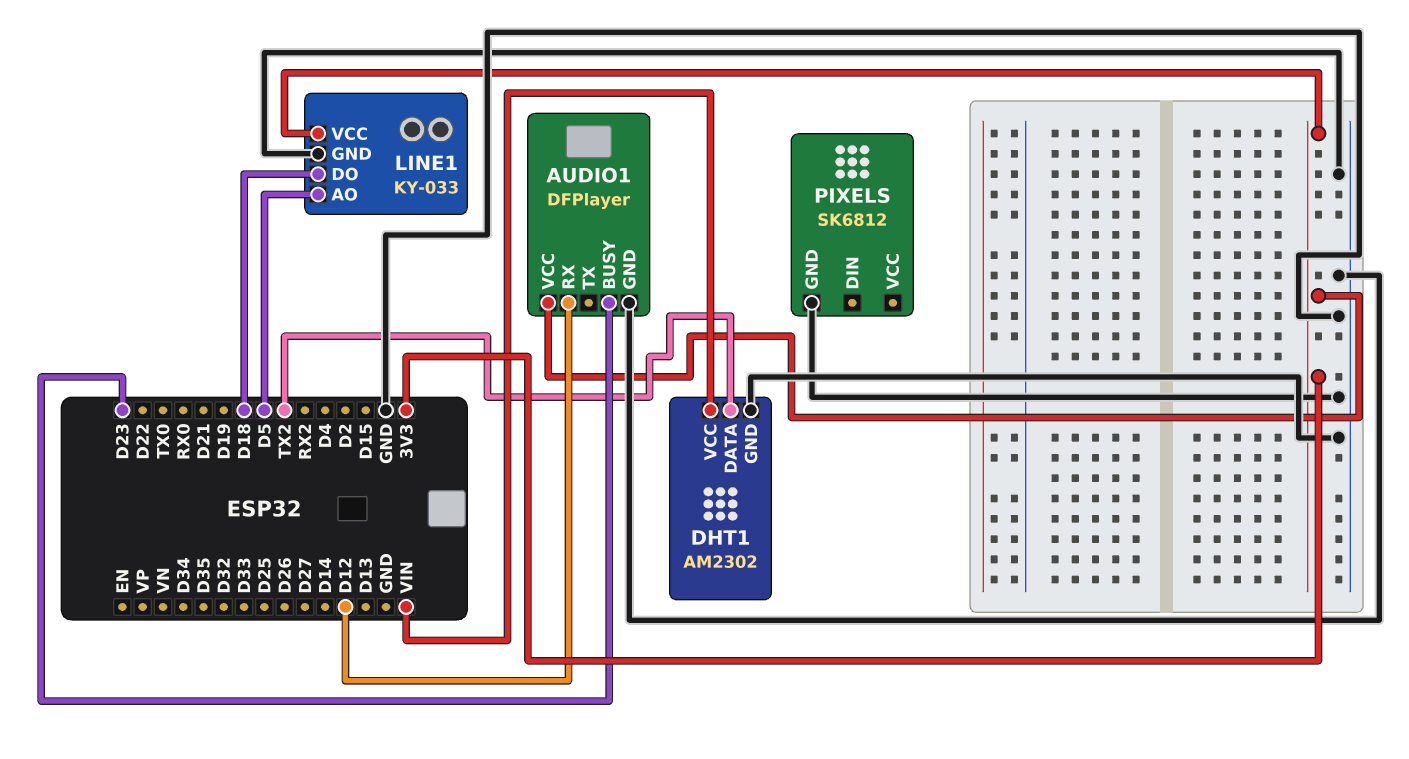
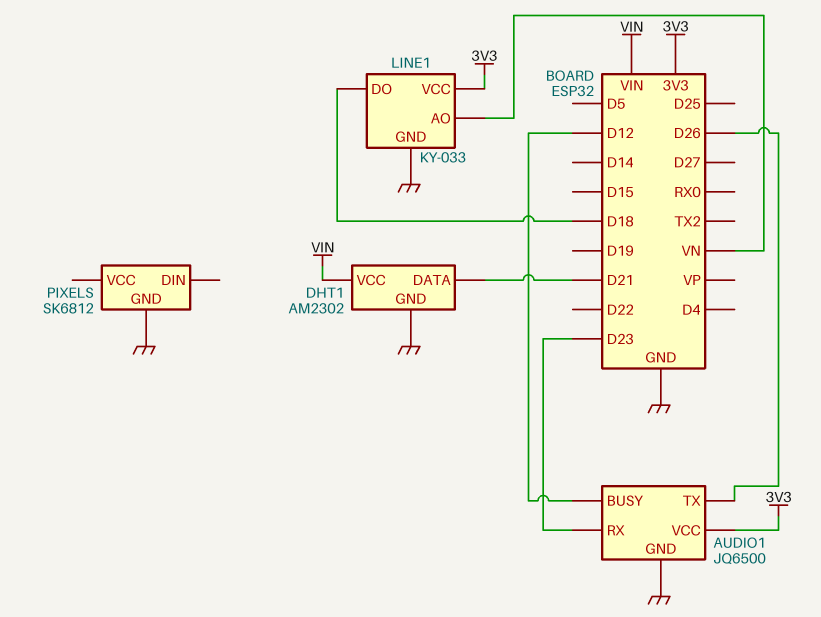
AUDIO1: DFPlayer -> JQ6500
AUDIO1 pin BUSY: D23 -> D12
AUDIO1 pin RX: D12 -> D23
AUDIO1 pin TX: none -> D26
DHT1 pin DATA: TX2 -> D21
LINE1 pin AO: D5 -> VN

